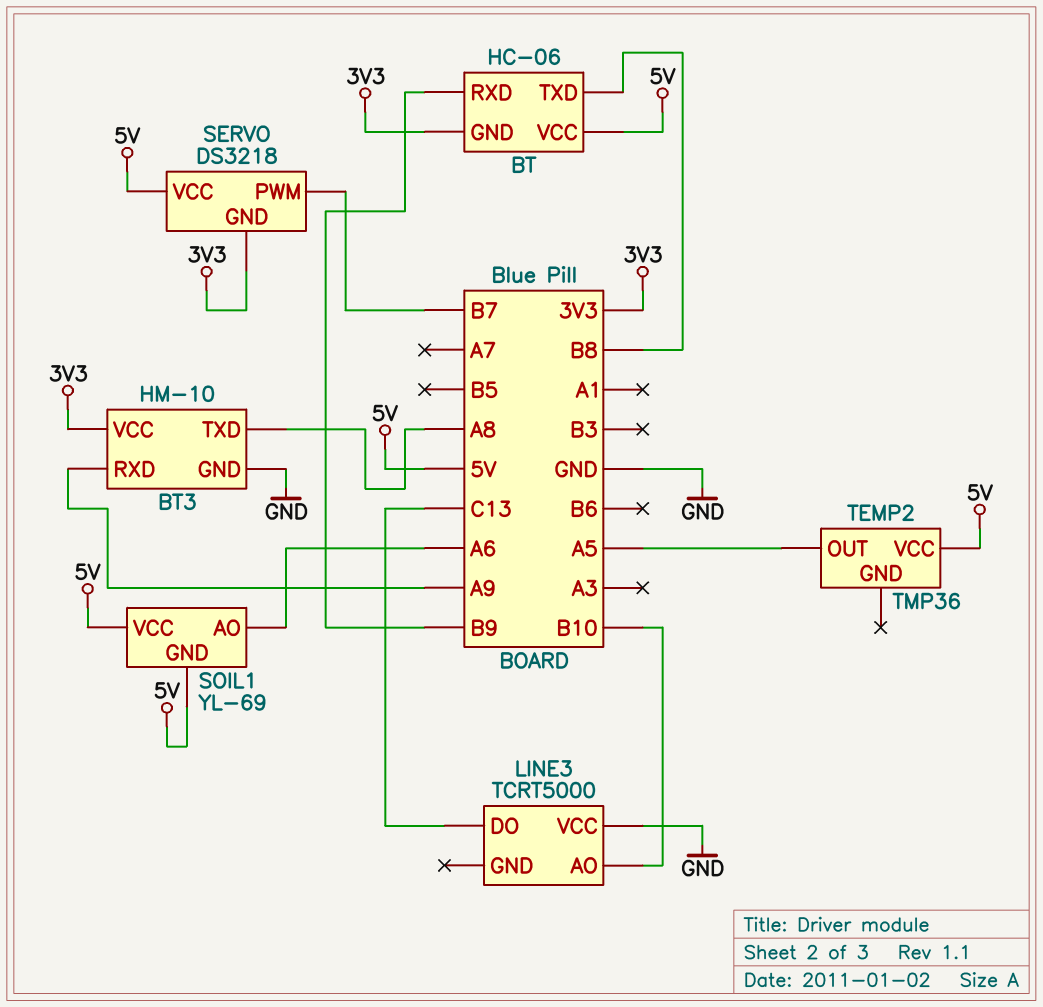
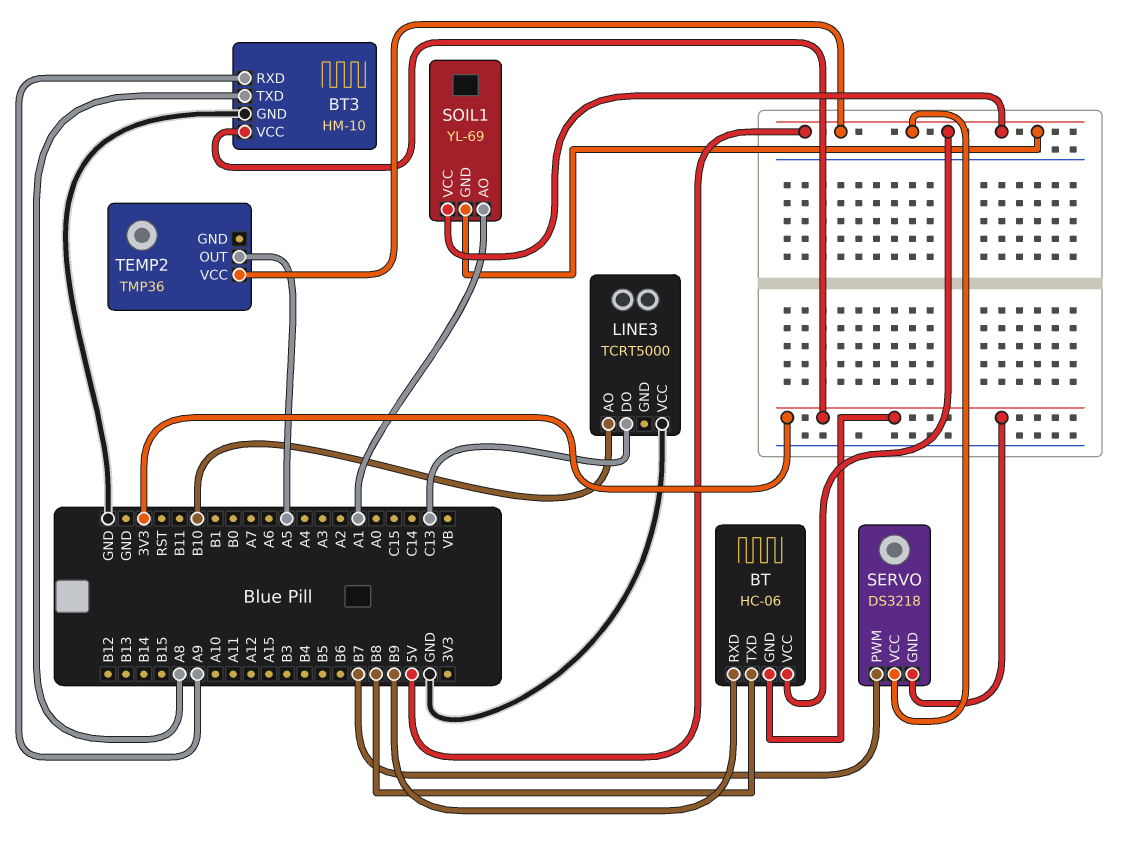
SOIL1 pin AO: A6 -> A1

